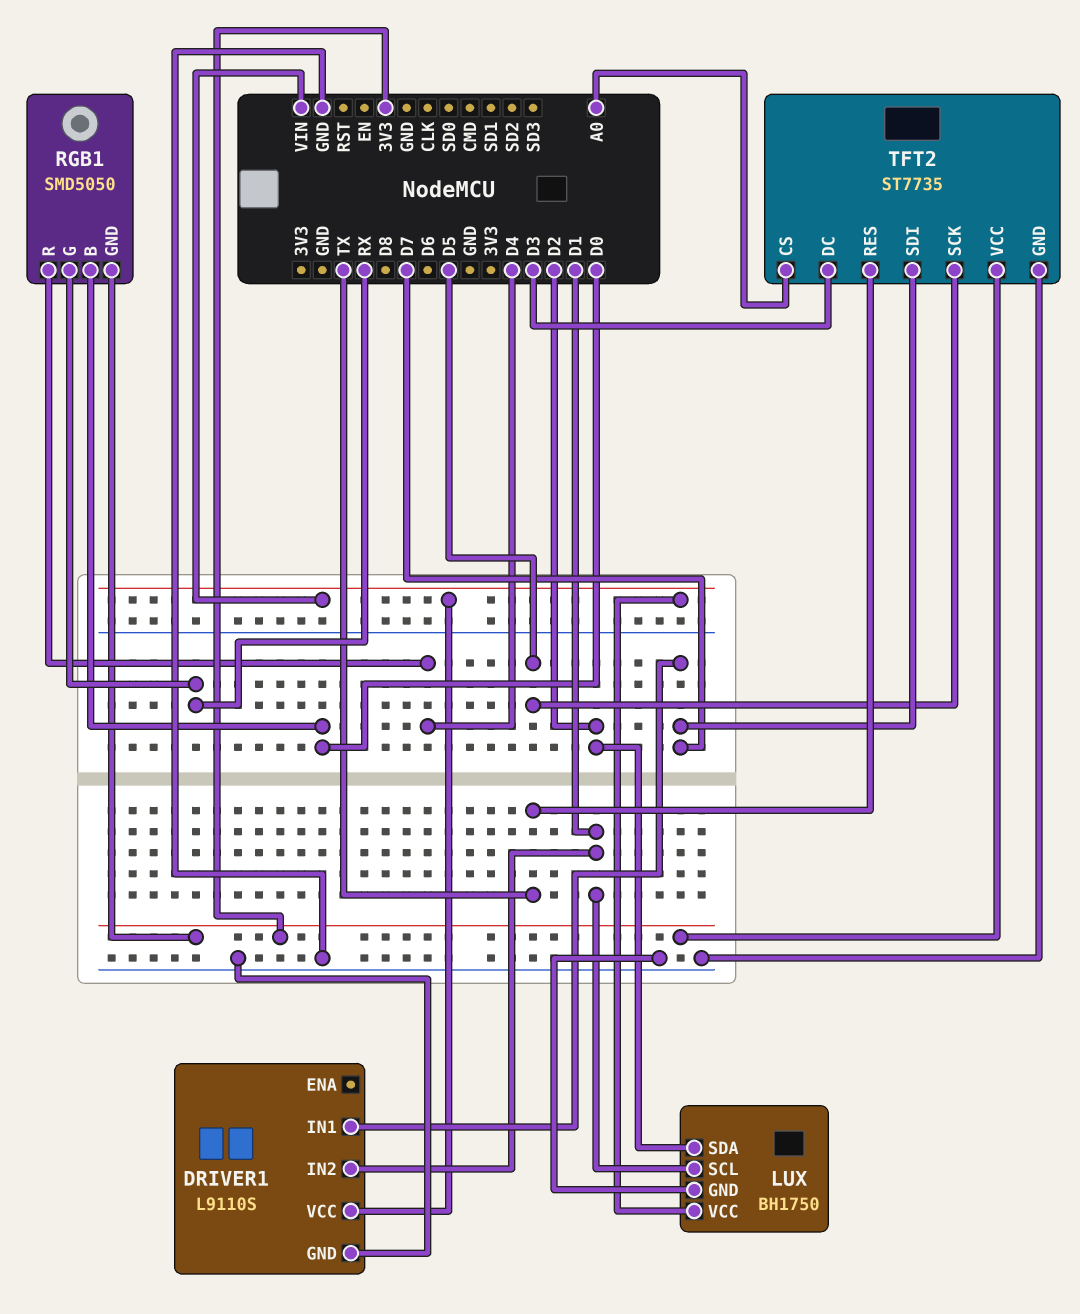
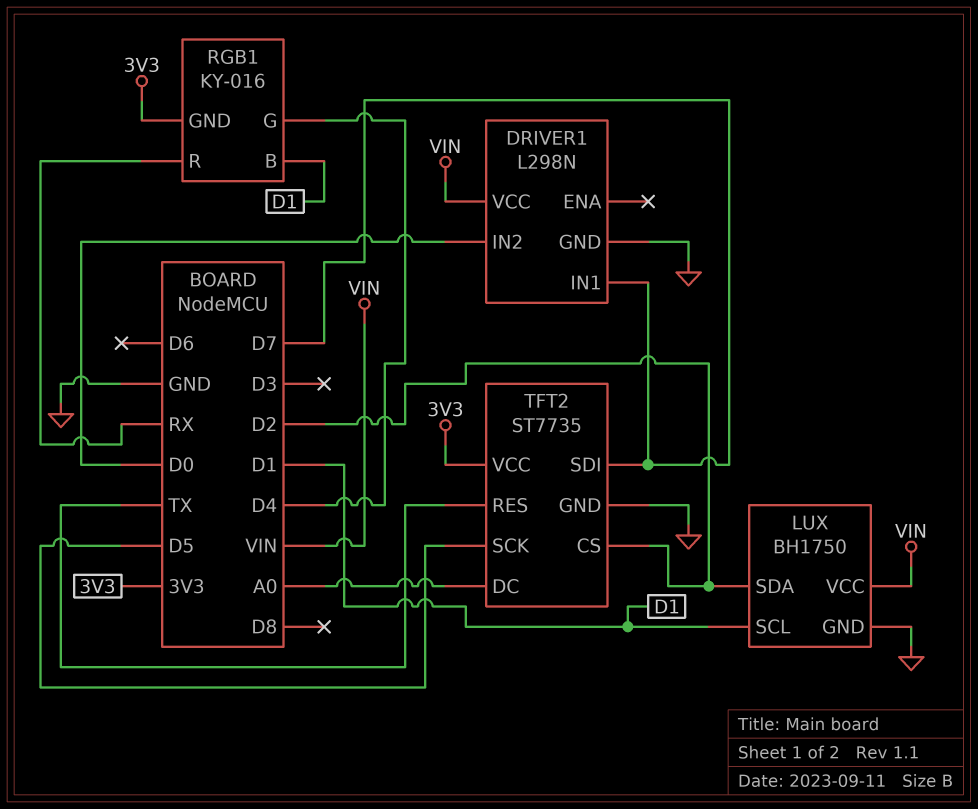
DRIVER1: L9110S -> L298N
DRIVER1 pin IN2: D1 -> D0
RGB1: SMD5050 -> KY-016
RGB1 pin B: D0 -> D1
RGB1 pin G: RX -> D4
RGB1 pin R: D4 -> RX
TFT2 pin CS: A0 -> D2
TFT2 pin DC: D3 -> A0

